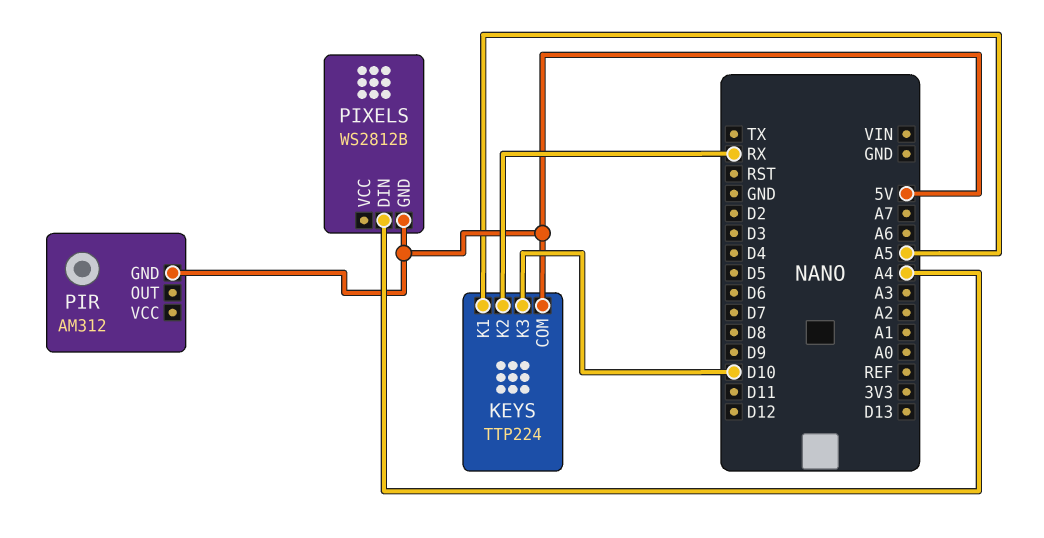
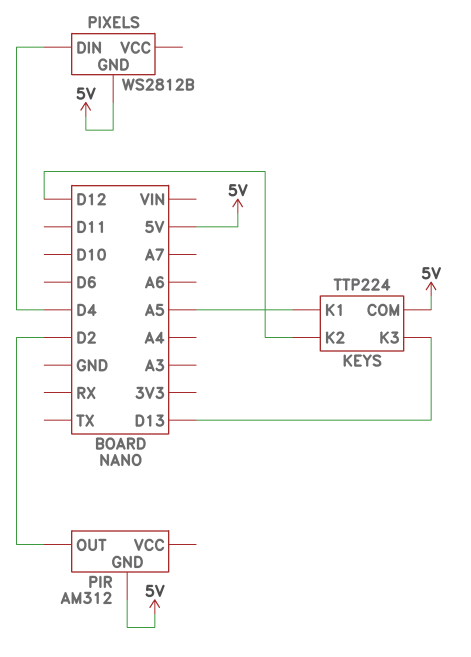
KEYS pin K2: RX -> D12
KEYS pin K3: D10 -> D13
PIR pin OUT: none -> D2
PIXELS pin DIN: A4 -> D4

